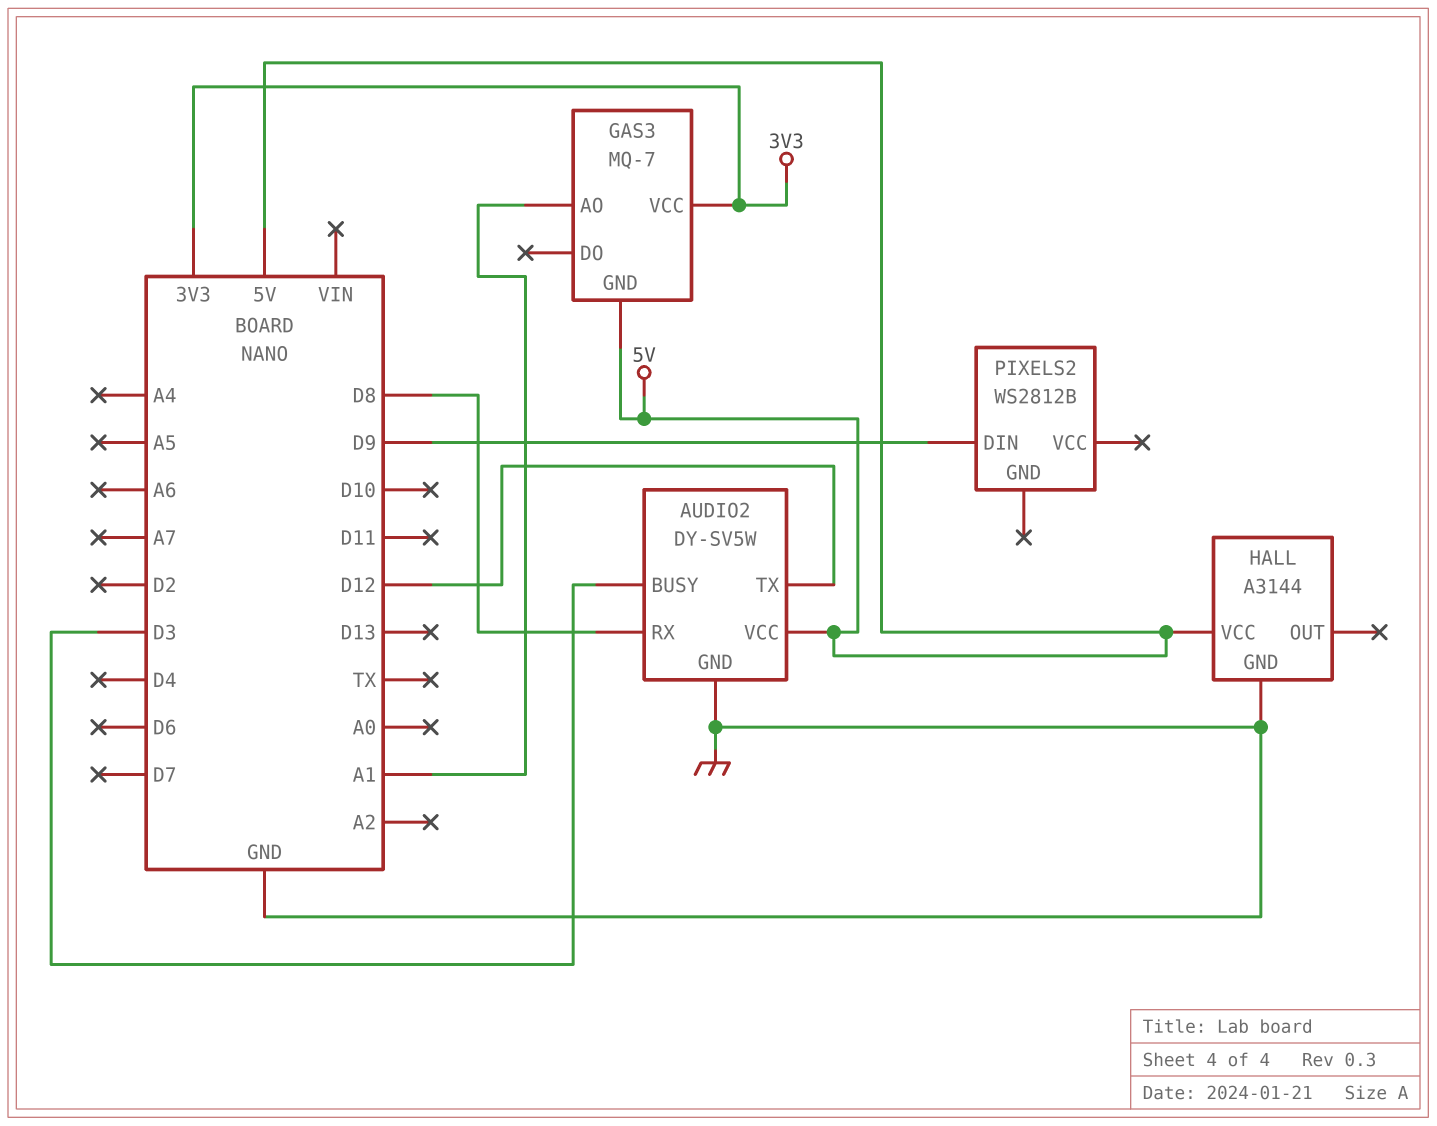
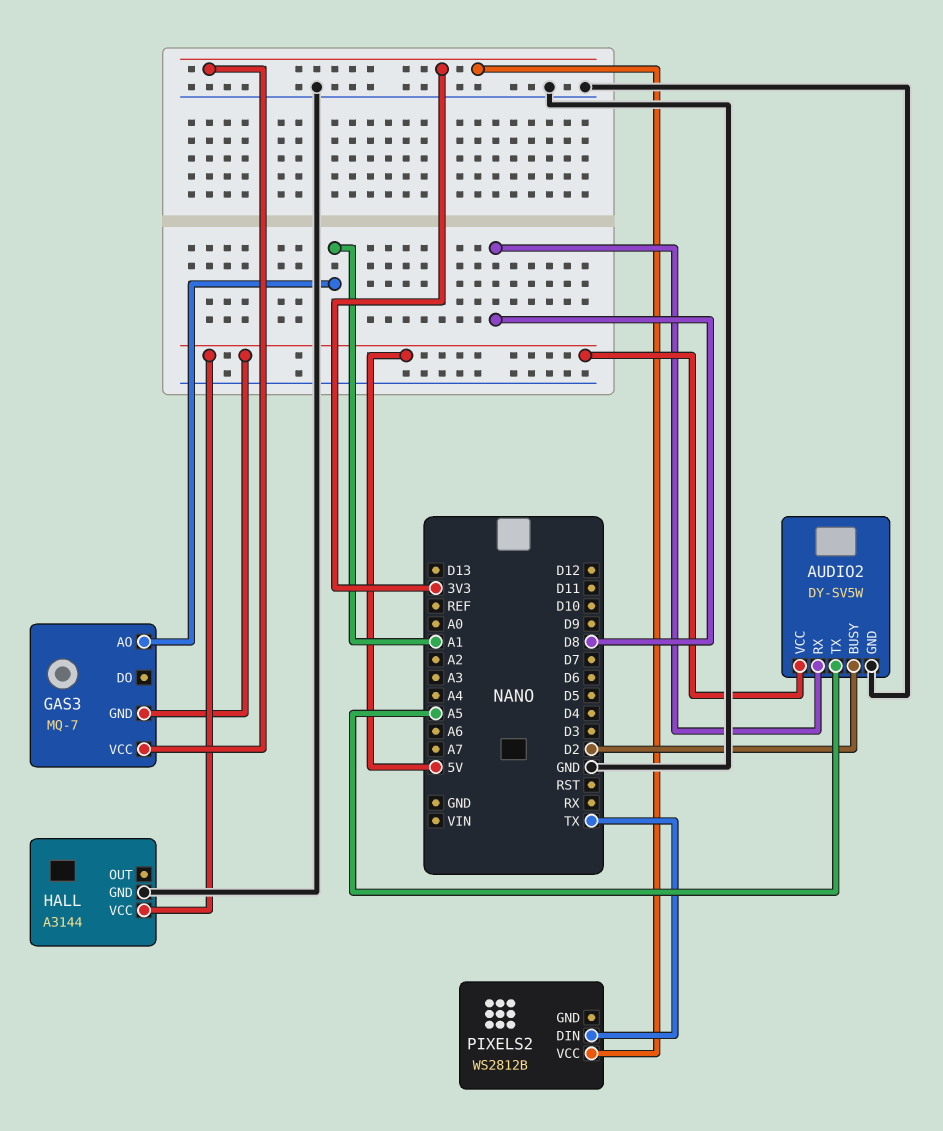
AUDIO2 pin BUSY: D3 -> D2
AUDIO2 pin TX: D12 -> A5
PIXELS2 pin DIN: D9 -> TX
PIXELS2 pin VCC: none -> 3V3

